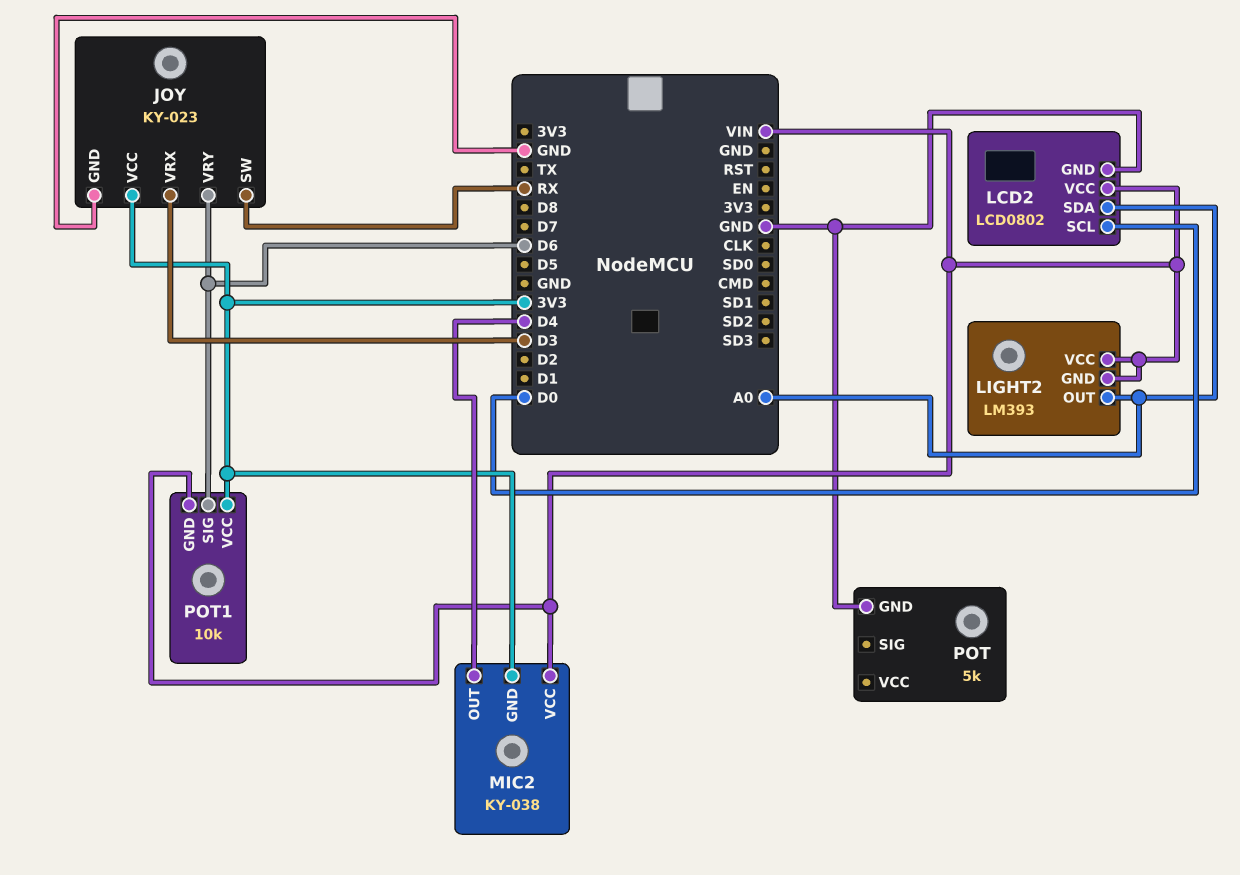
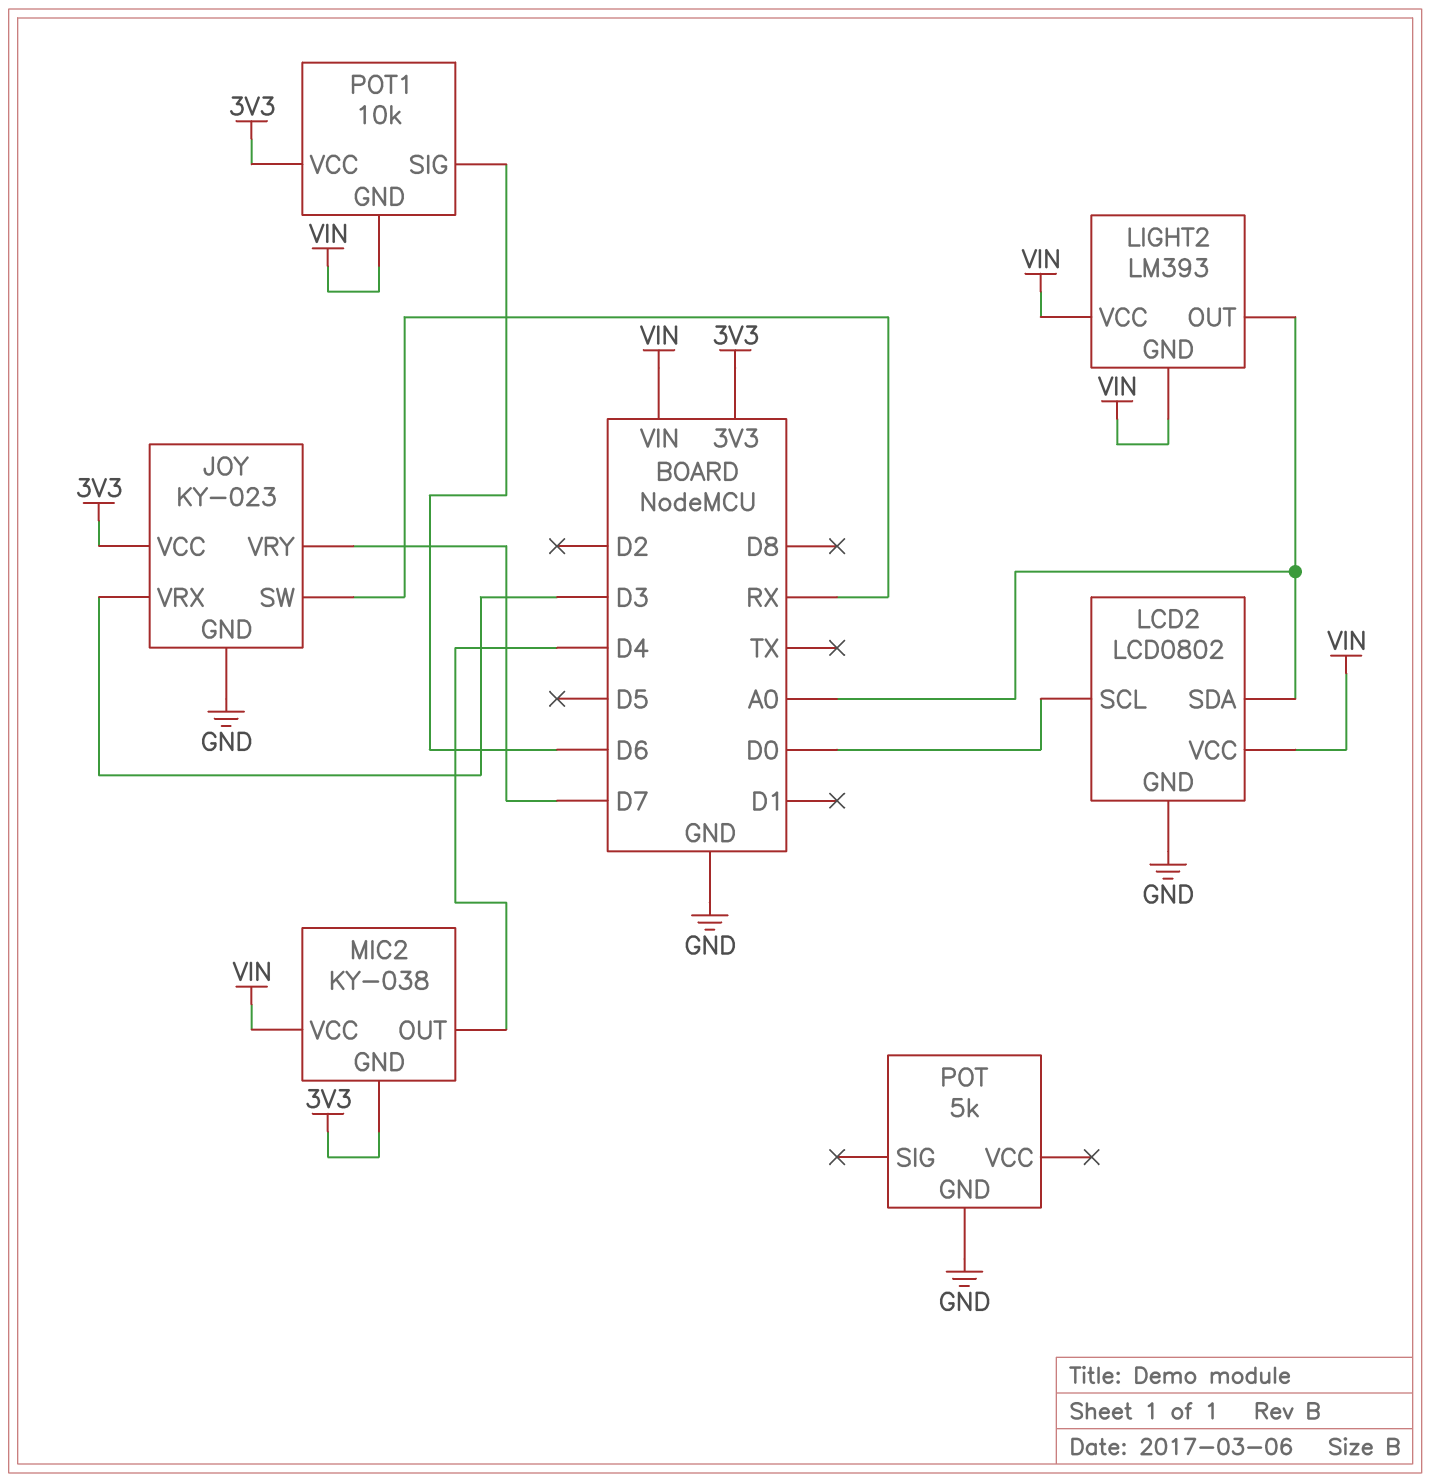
JOY pin VRY: D6 -> D7

